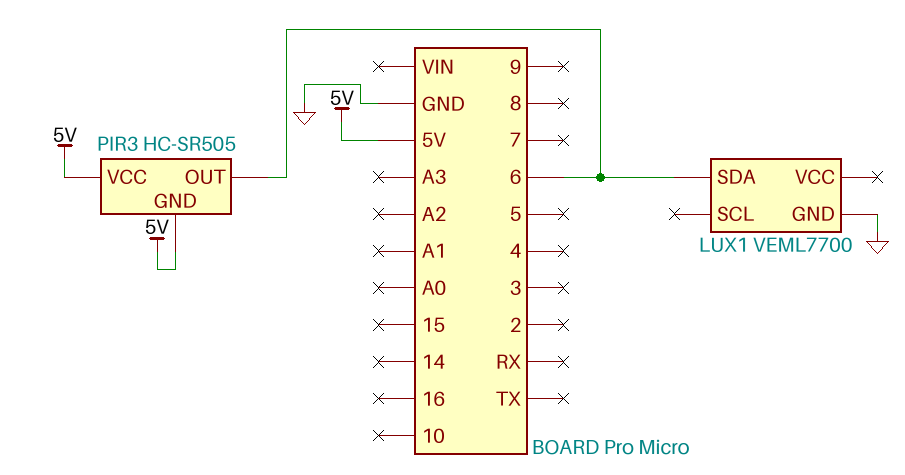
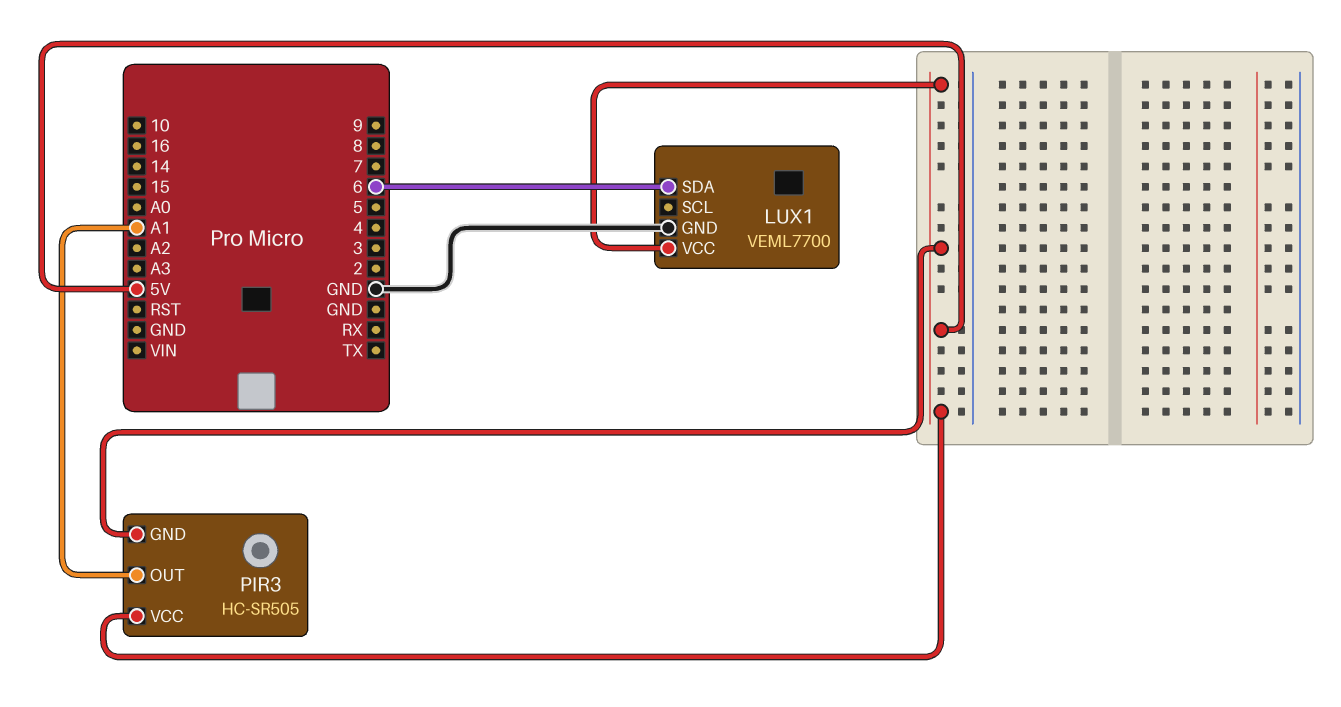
LUX1 pin VCC: none -> 5V
PIR3 pin OUT: 6 -> A1

